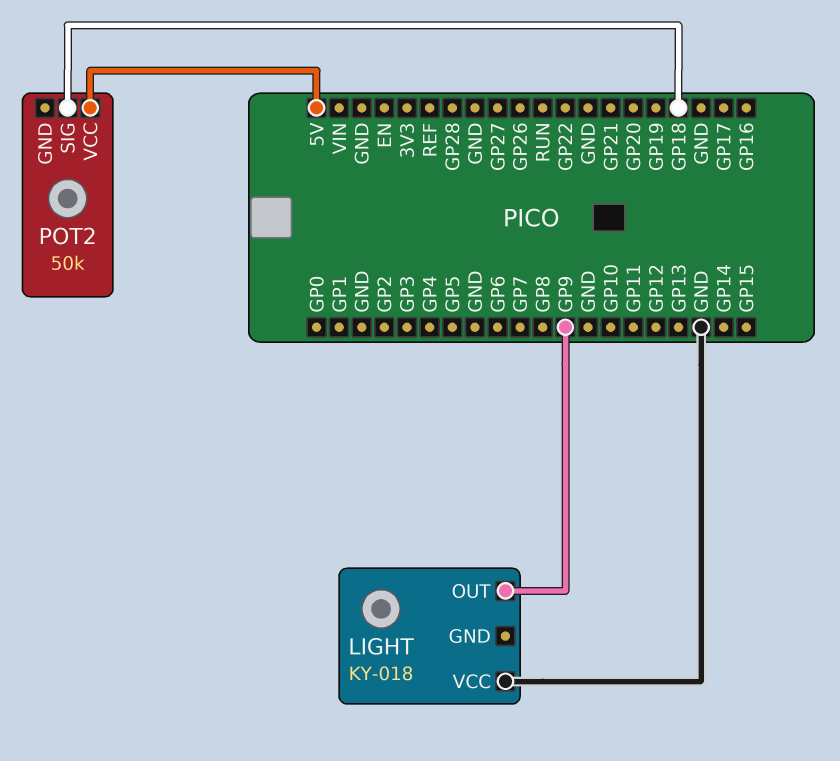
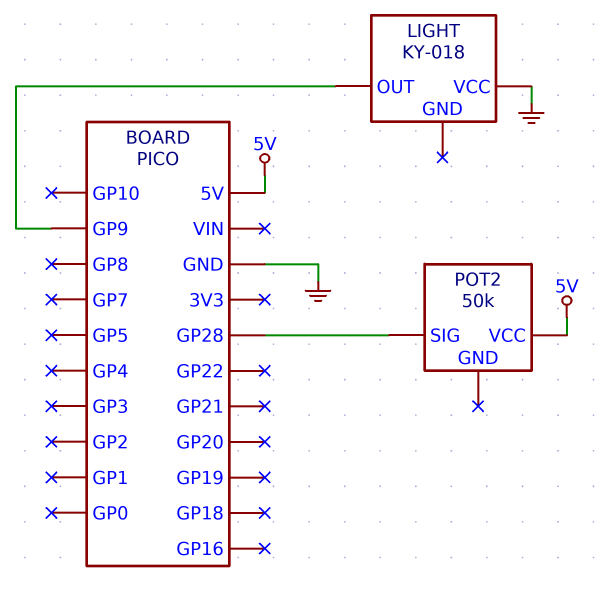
POT2 pin SIG: GP18 -> GP28

